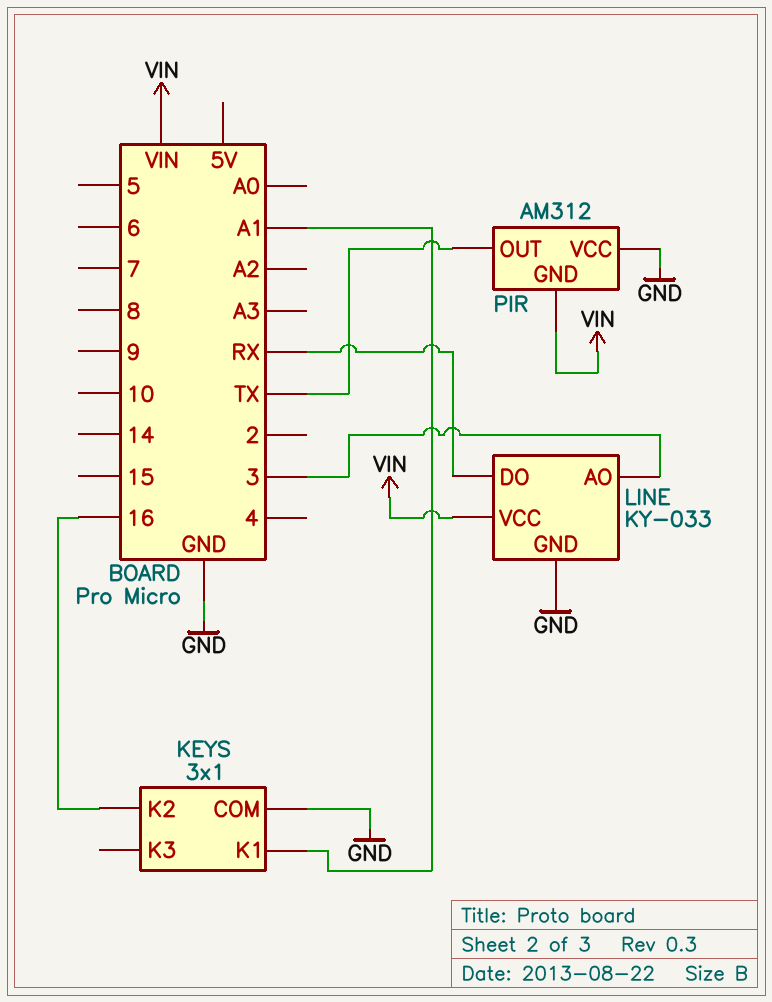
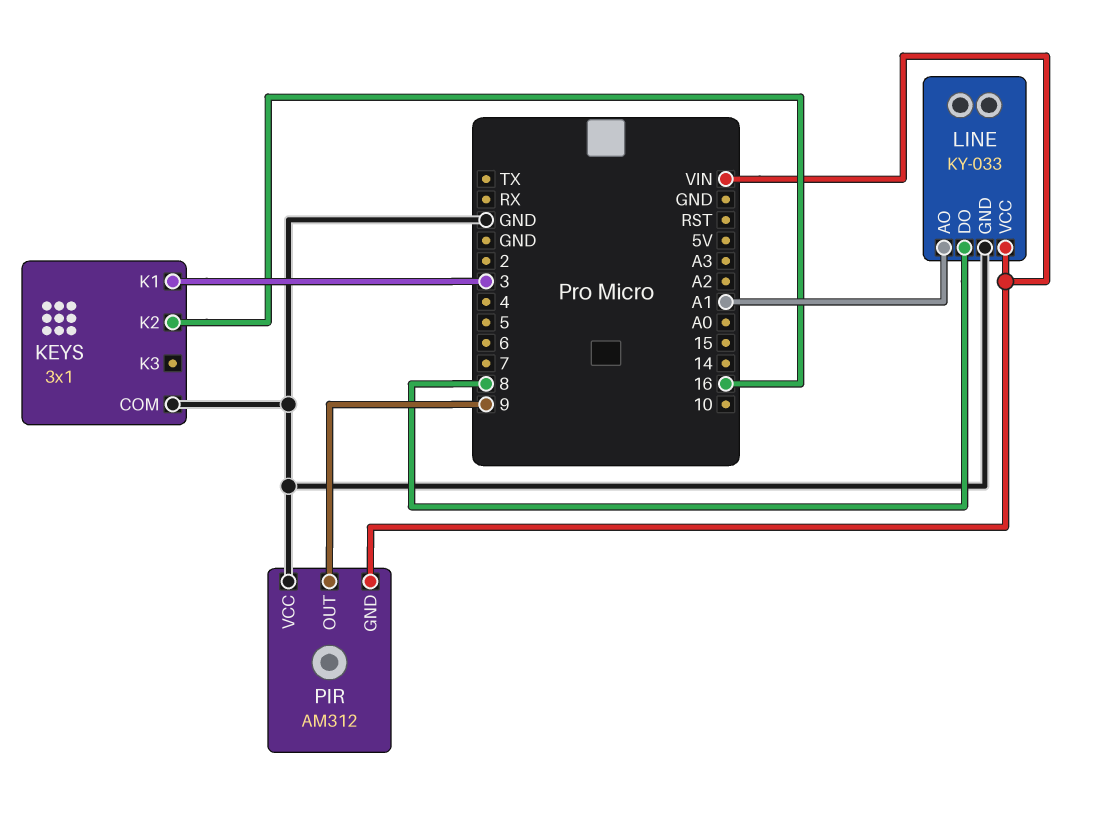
KEYS pin K1: A1 -> 3
LINE pin AO: 3 -> A1
LINE pin DO: RX -> 8
PIR pin OUT: TX -> 9

